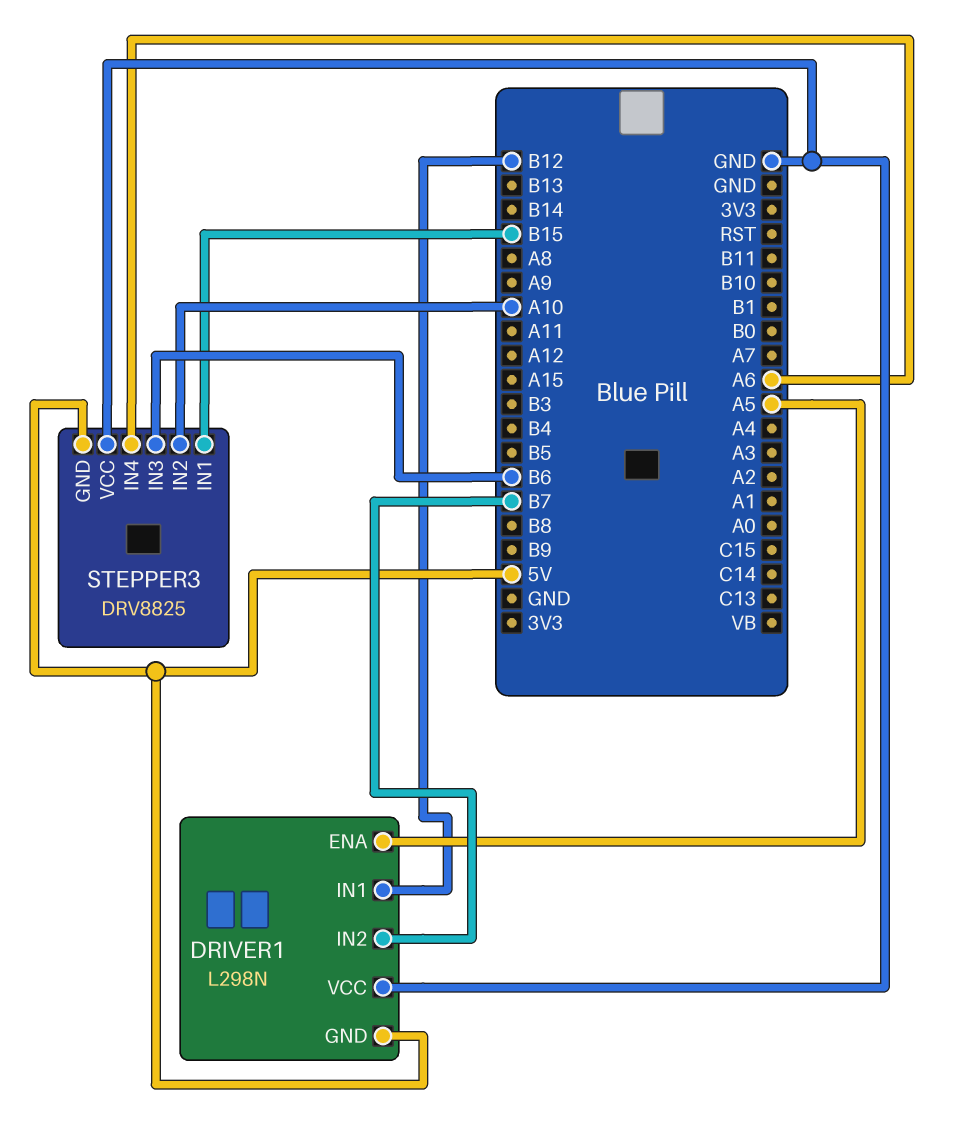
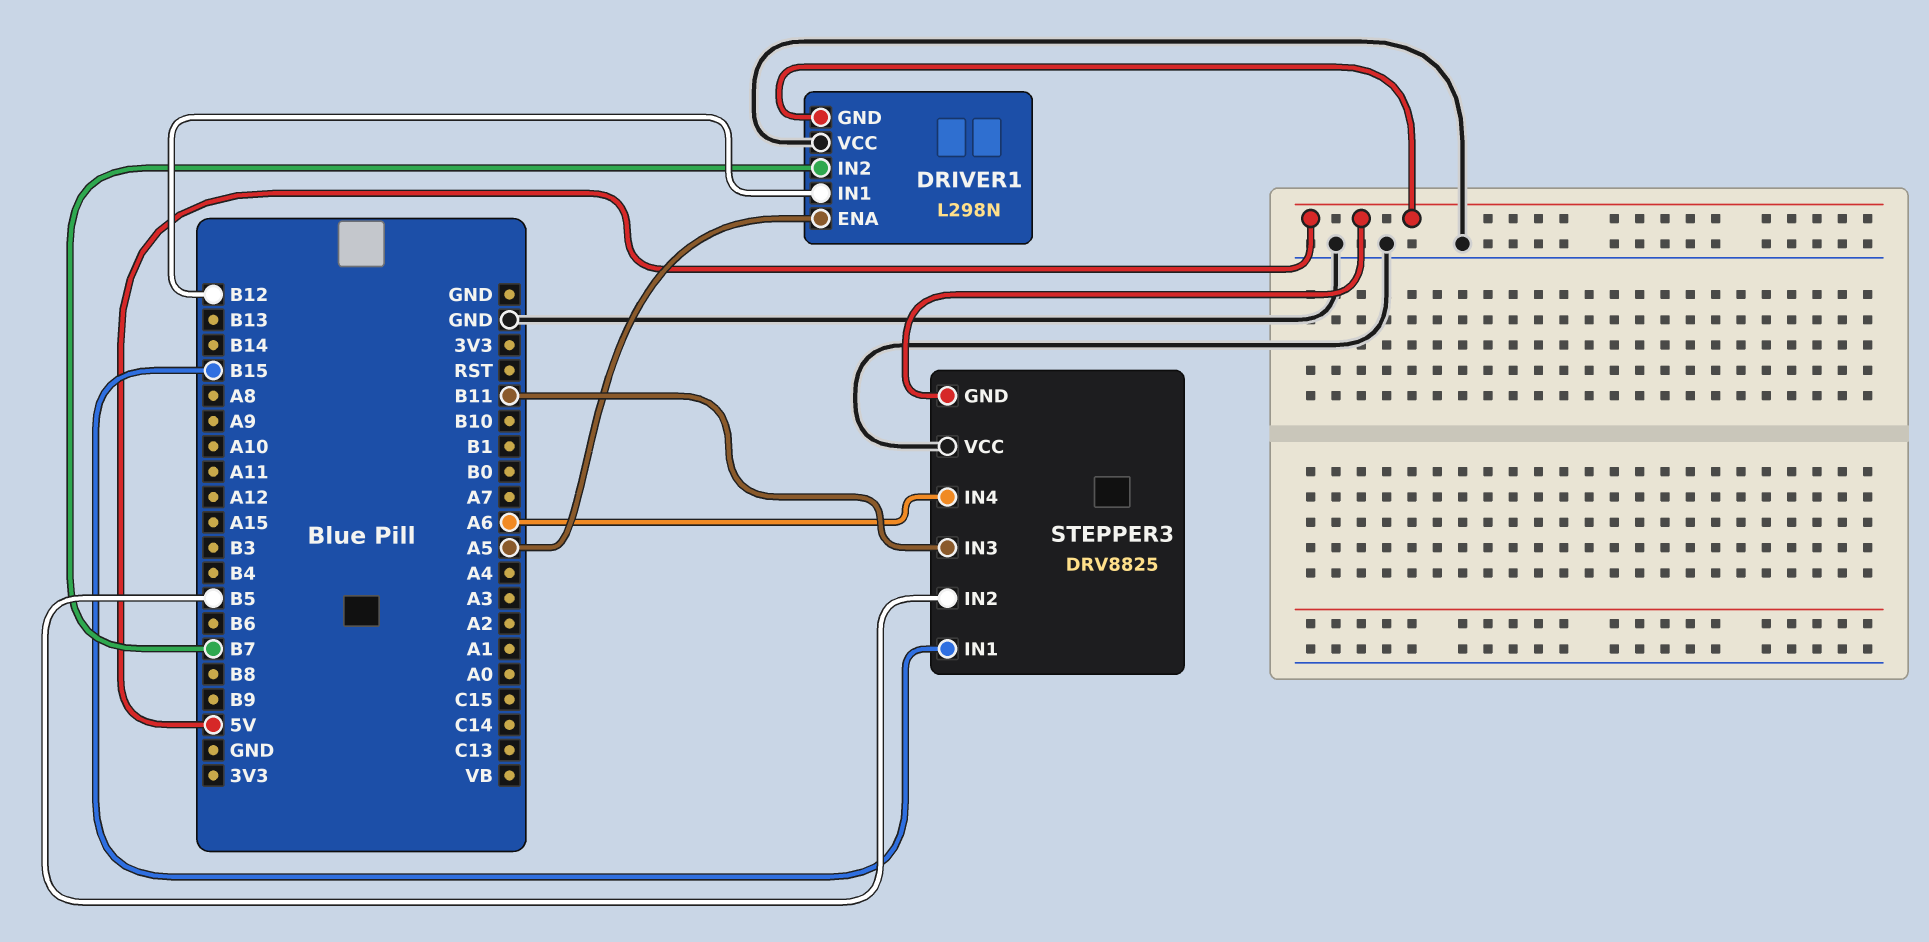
STEPPER3 pin IN2: A10 -> B5
STEPPER3 pin IN3: B6 -> B11

